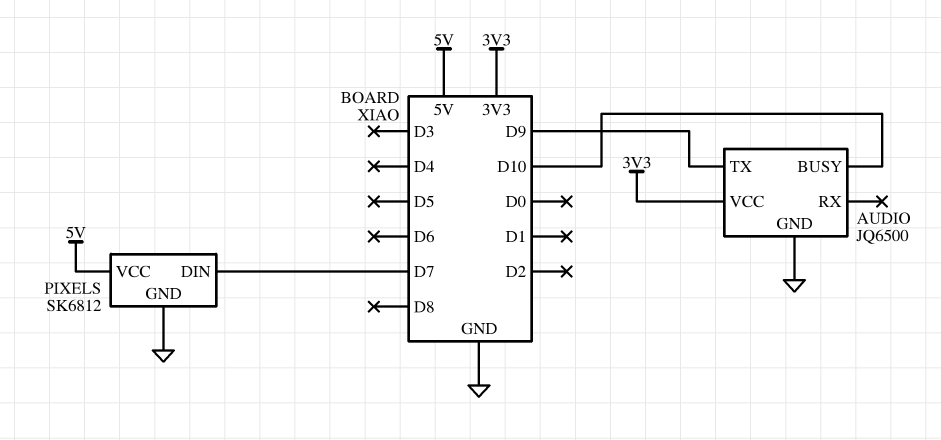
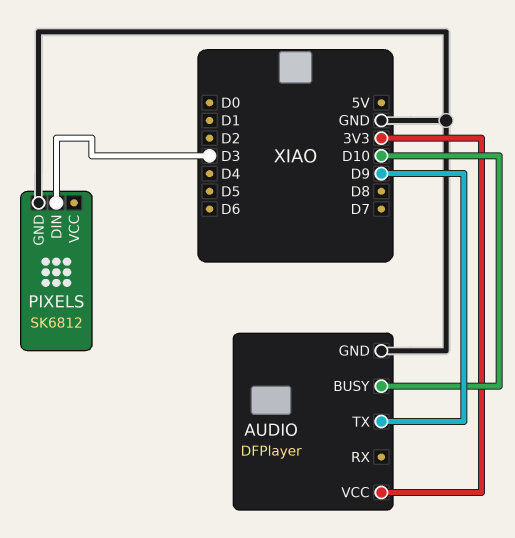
AUDIO: JQ6500 -> DFPlayer
PIXELS pin DIN: D7 -> D3
PIXELS pin VCC: 5V -> none

